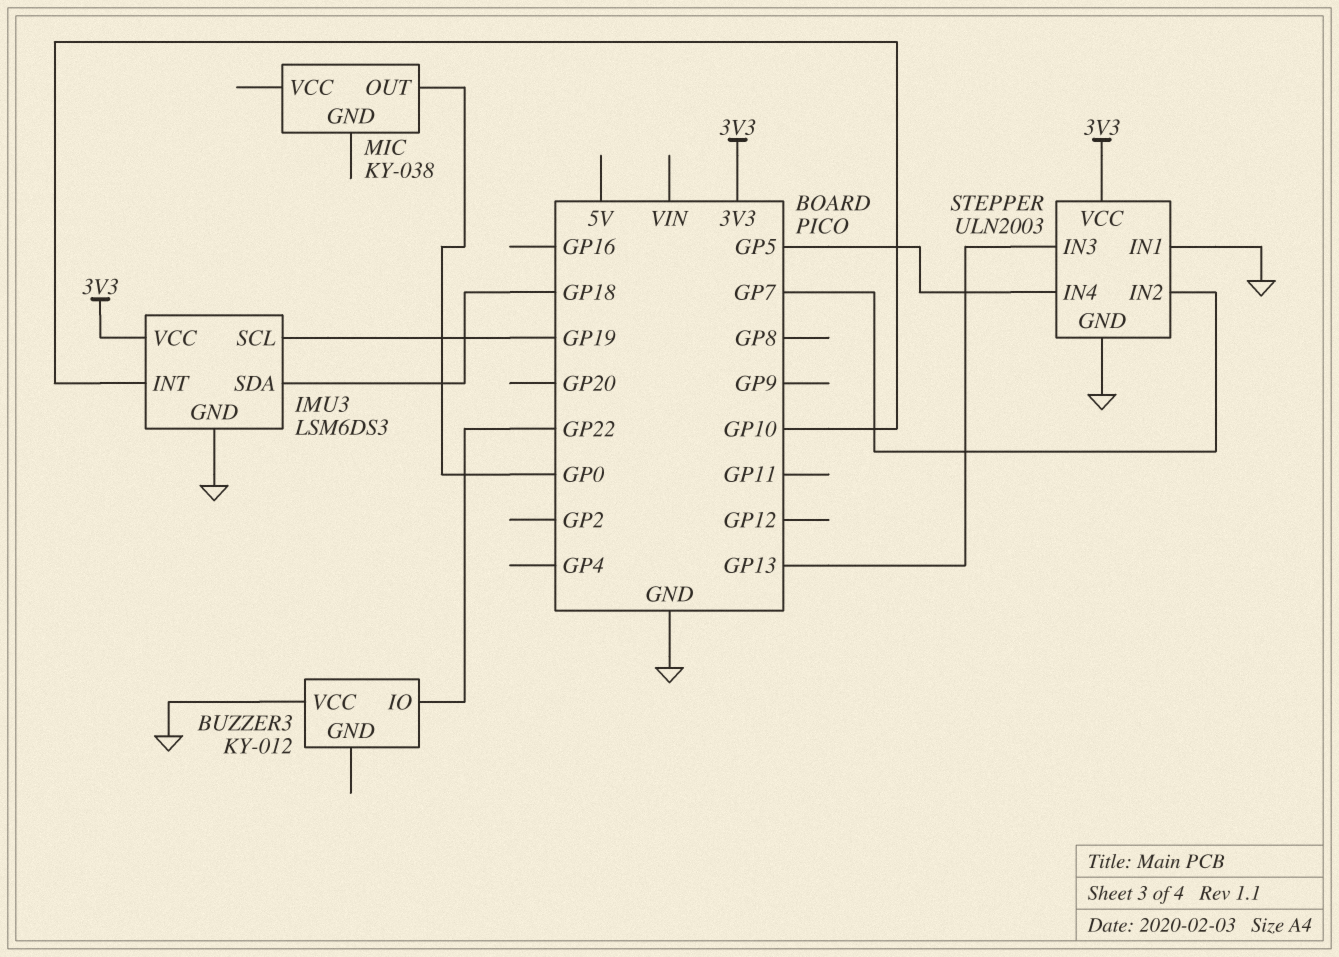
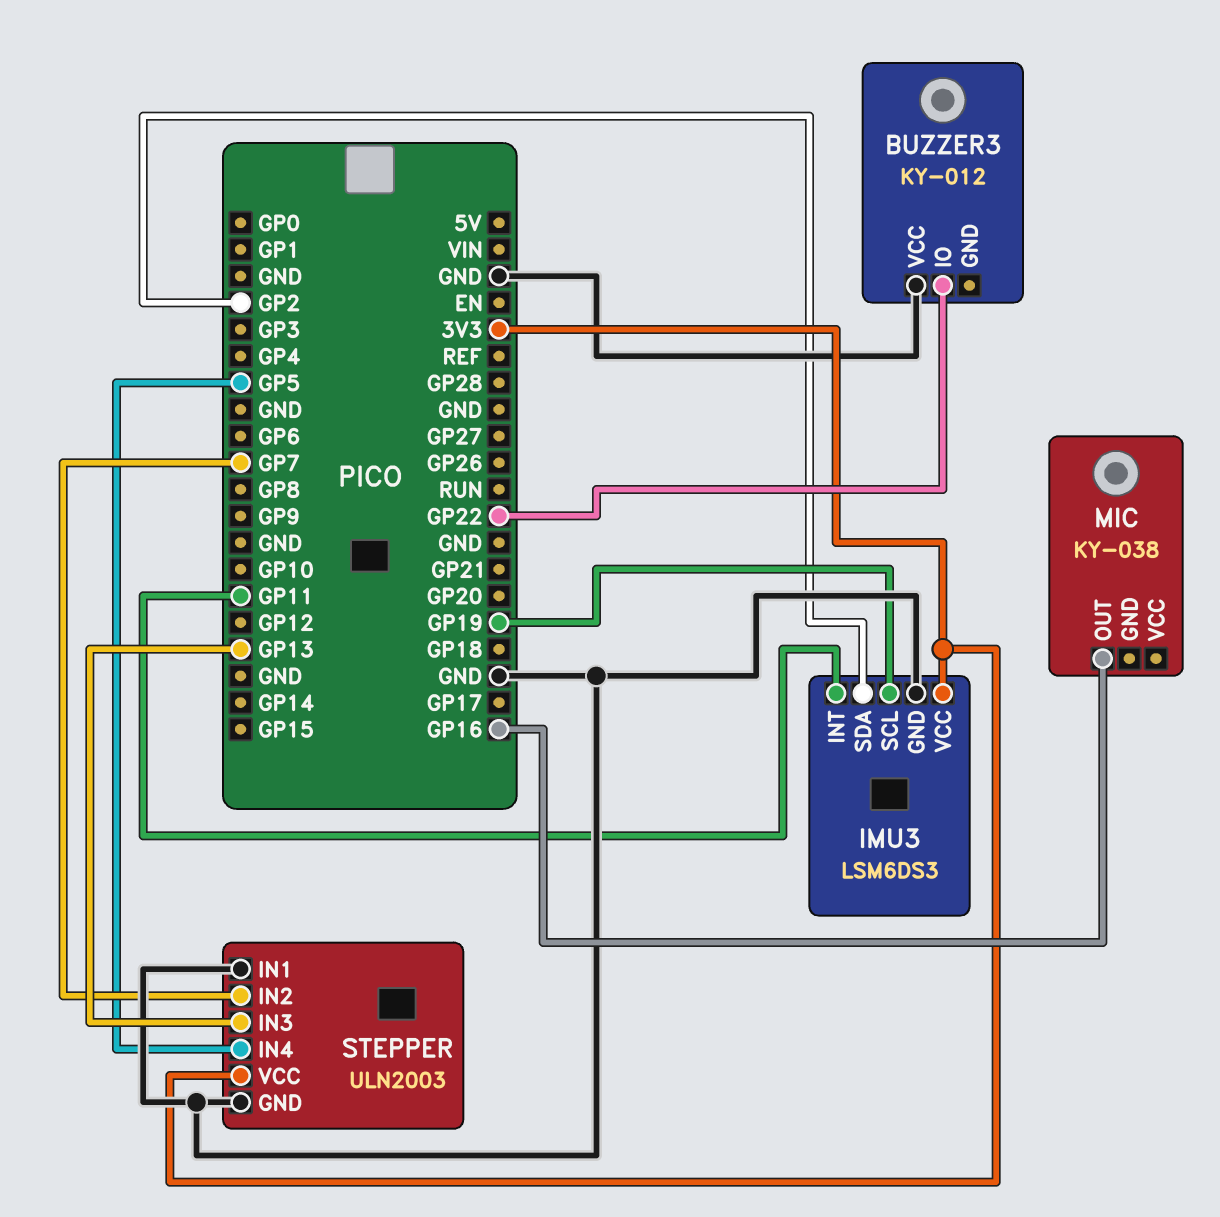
IMU3 pin INT: GP10 -> GP11
IMU3 pin SDA: GP18 -> GP2
MIC pin OUT: GP0 -> GP16

